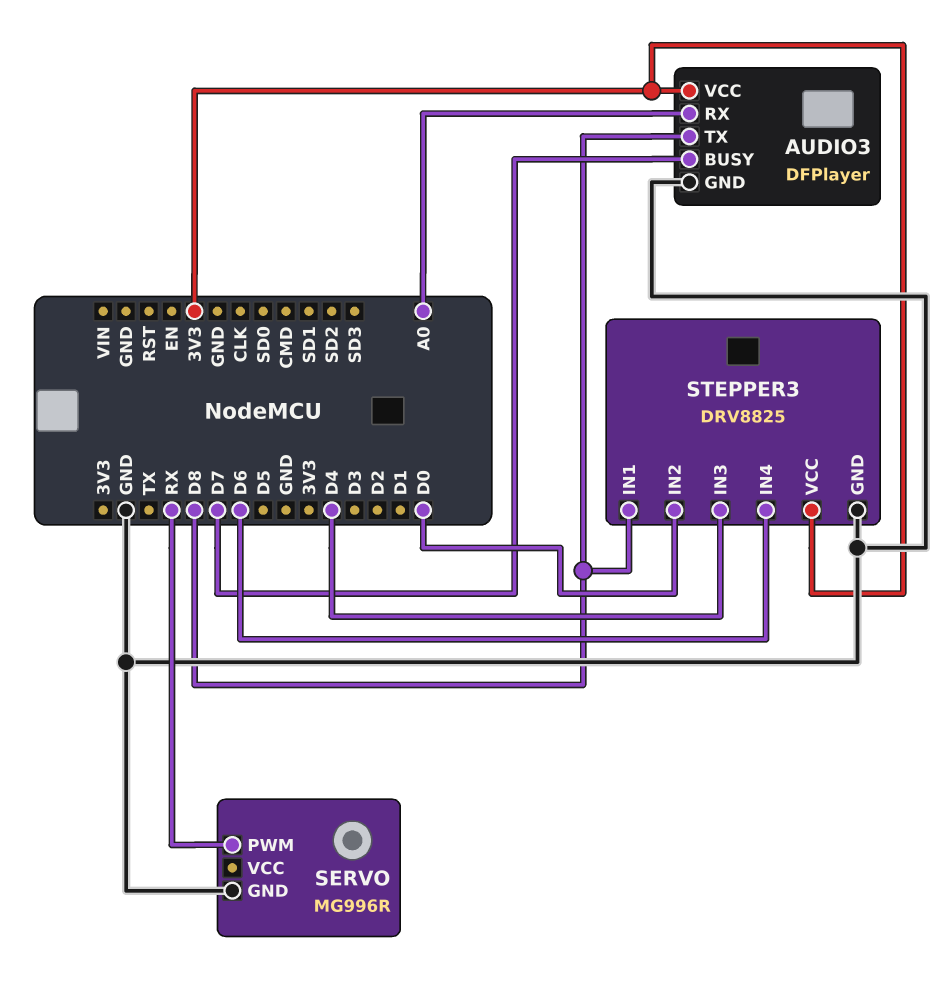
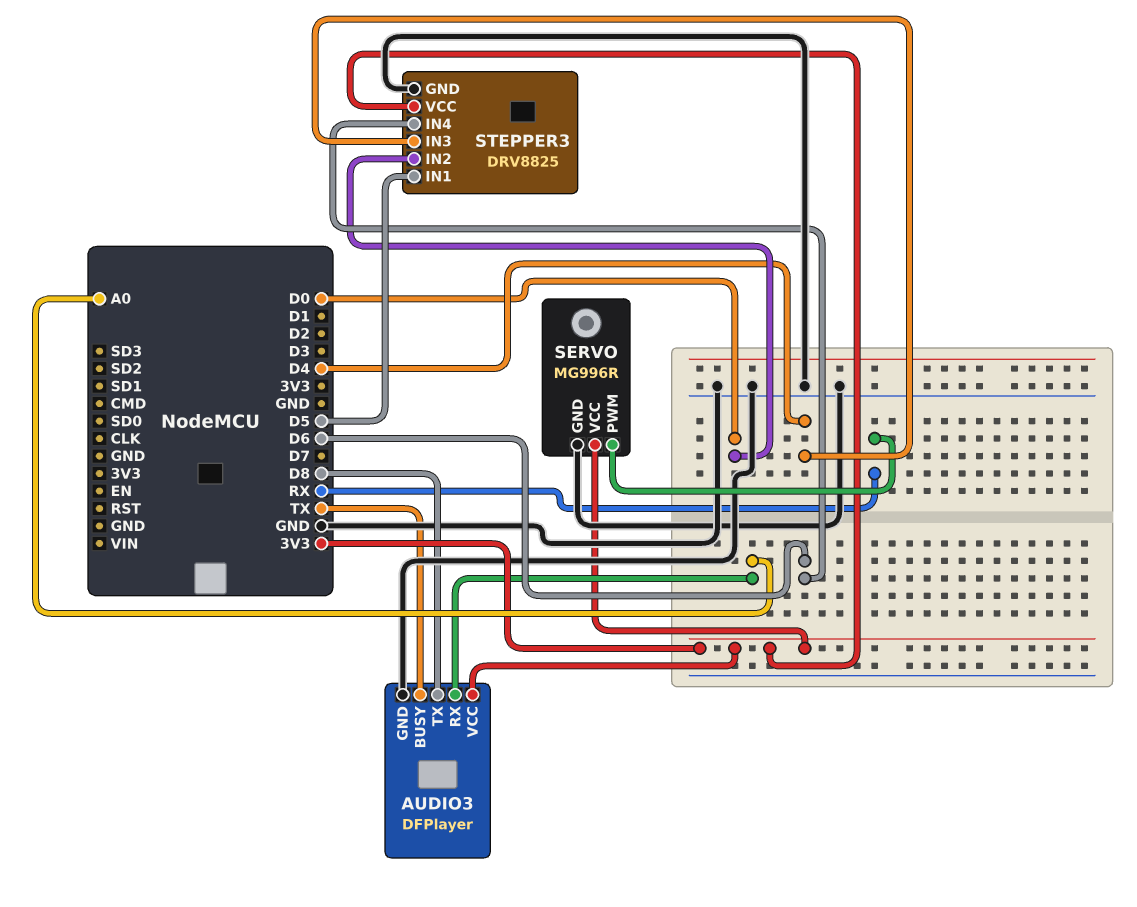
AUDIO3 pin BUSY: D7 -> TX
SERVO pin VCC: none -> 3V3
STEPPER3 pin IN1: D8 -> D5

